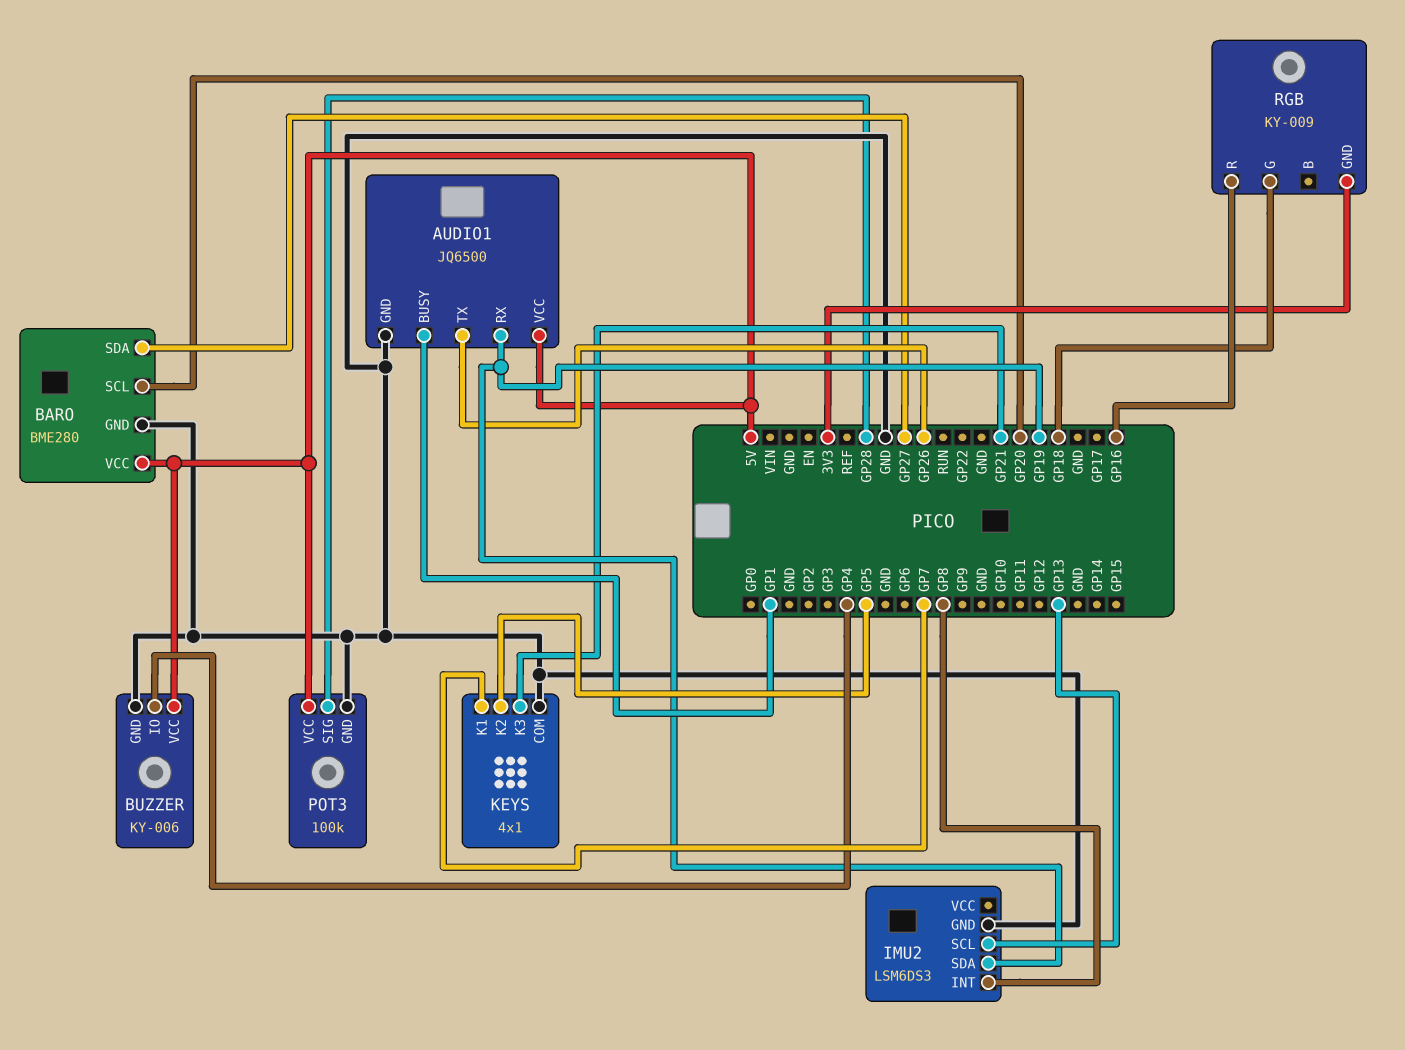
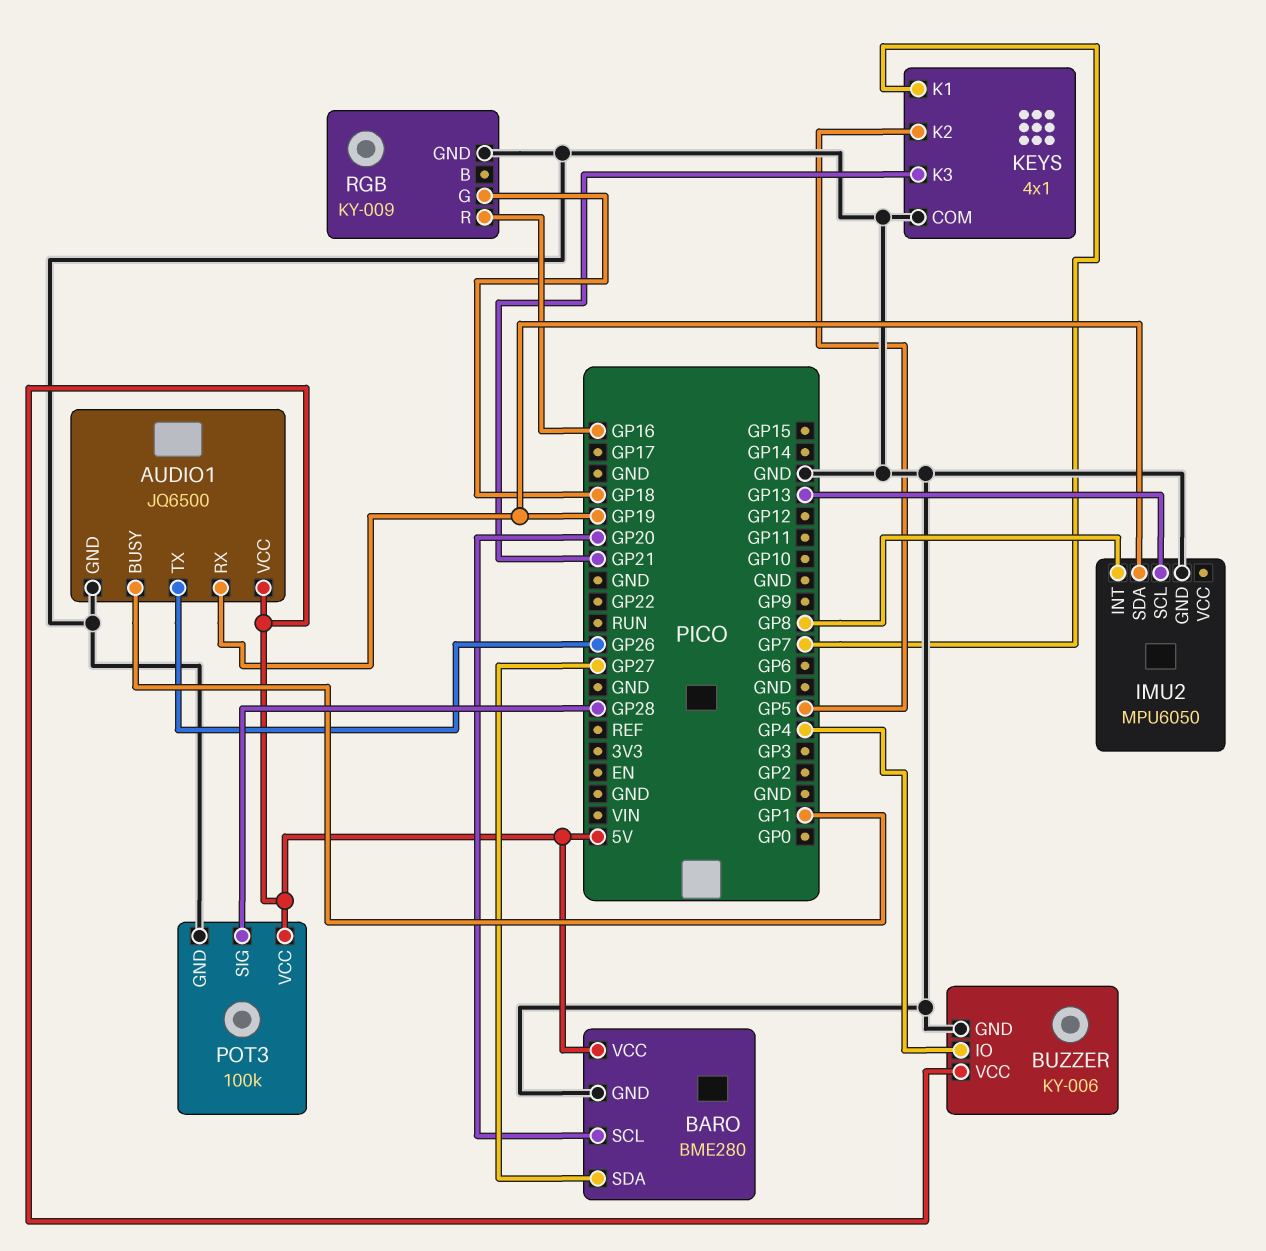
IMU2: LSM6DS3 -> MPU6050
RGB pin GND: 3V3 -> GND

